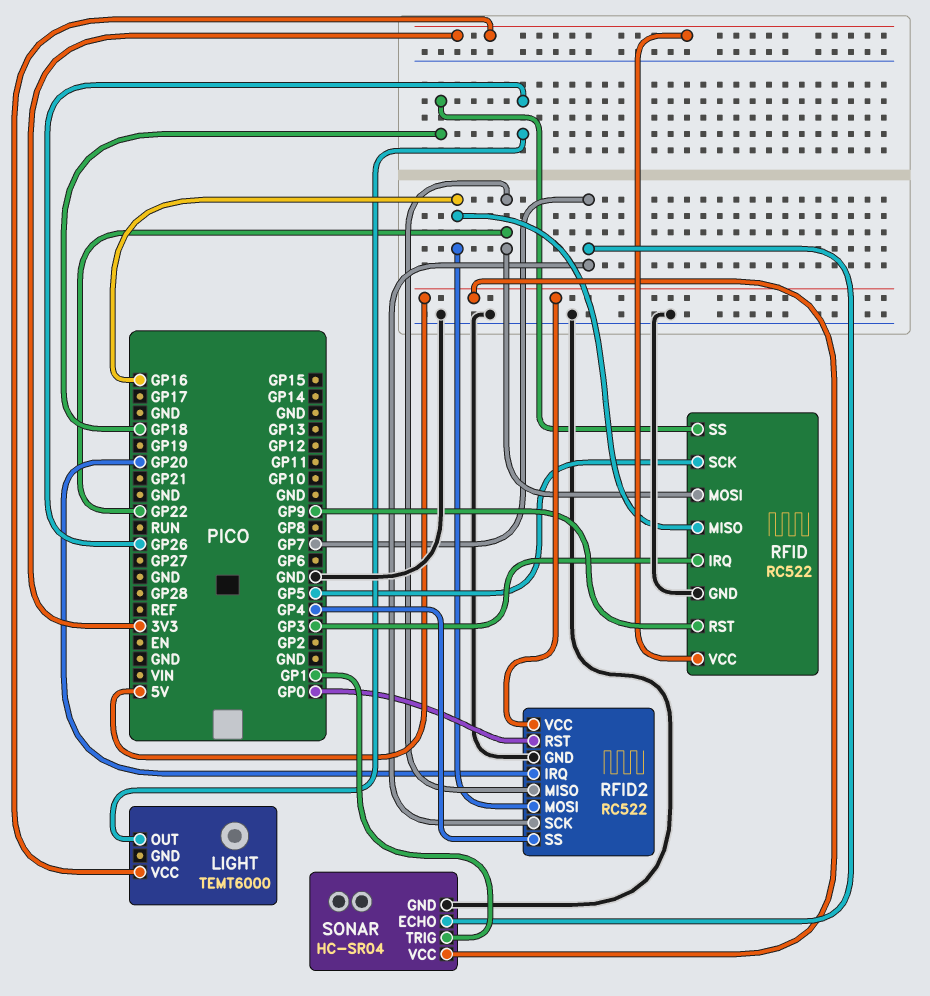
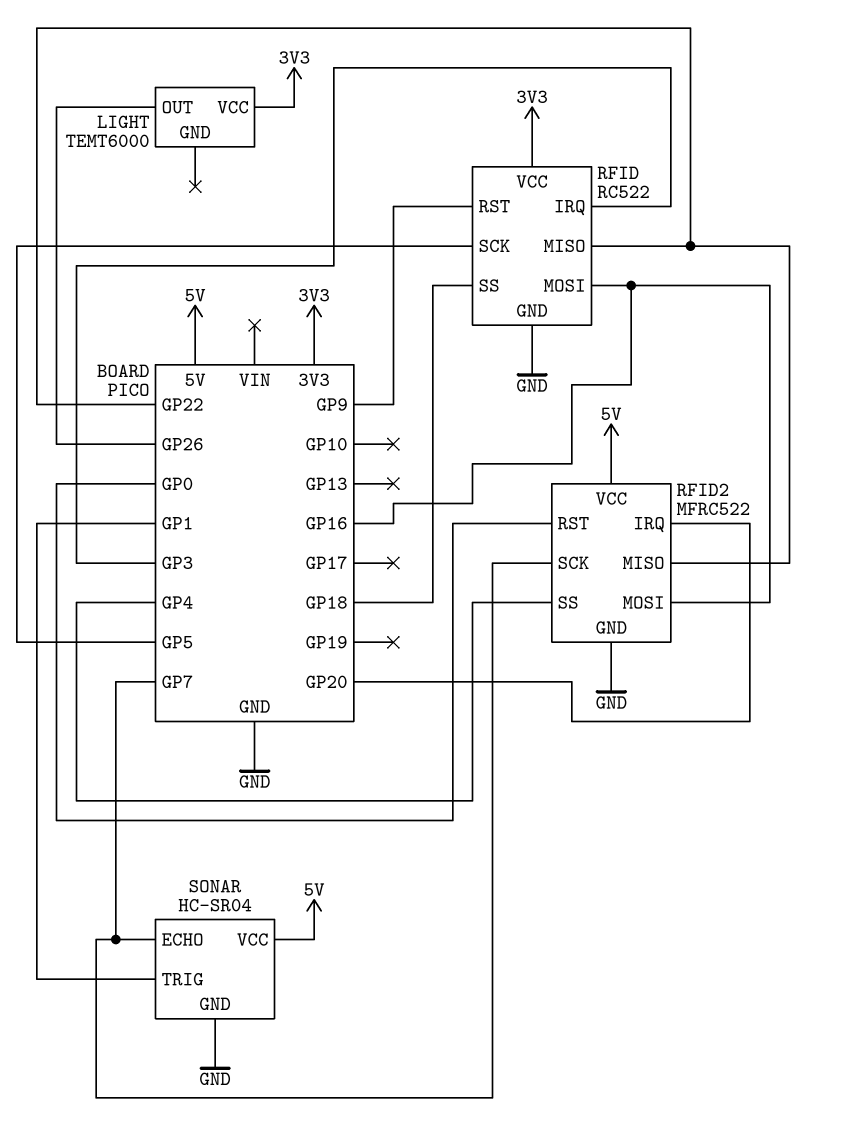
RFID pin MISO: GP16 -> GP22
RFID pin MOSI: GP22 -> GP16
RFID2: RC522 -> MFRC522

